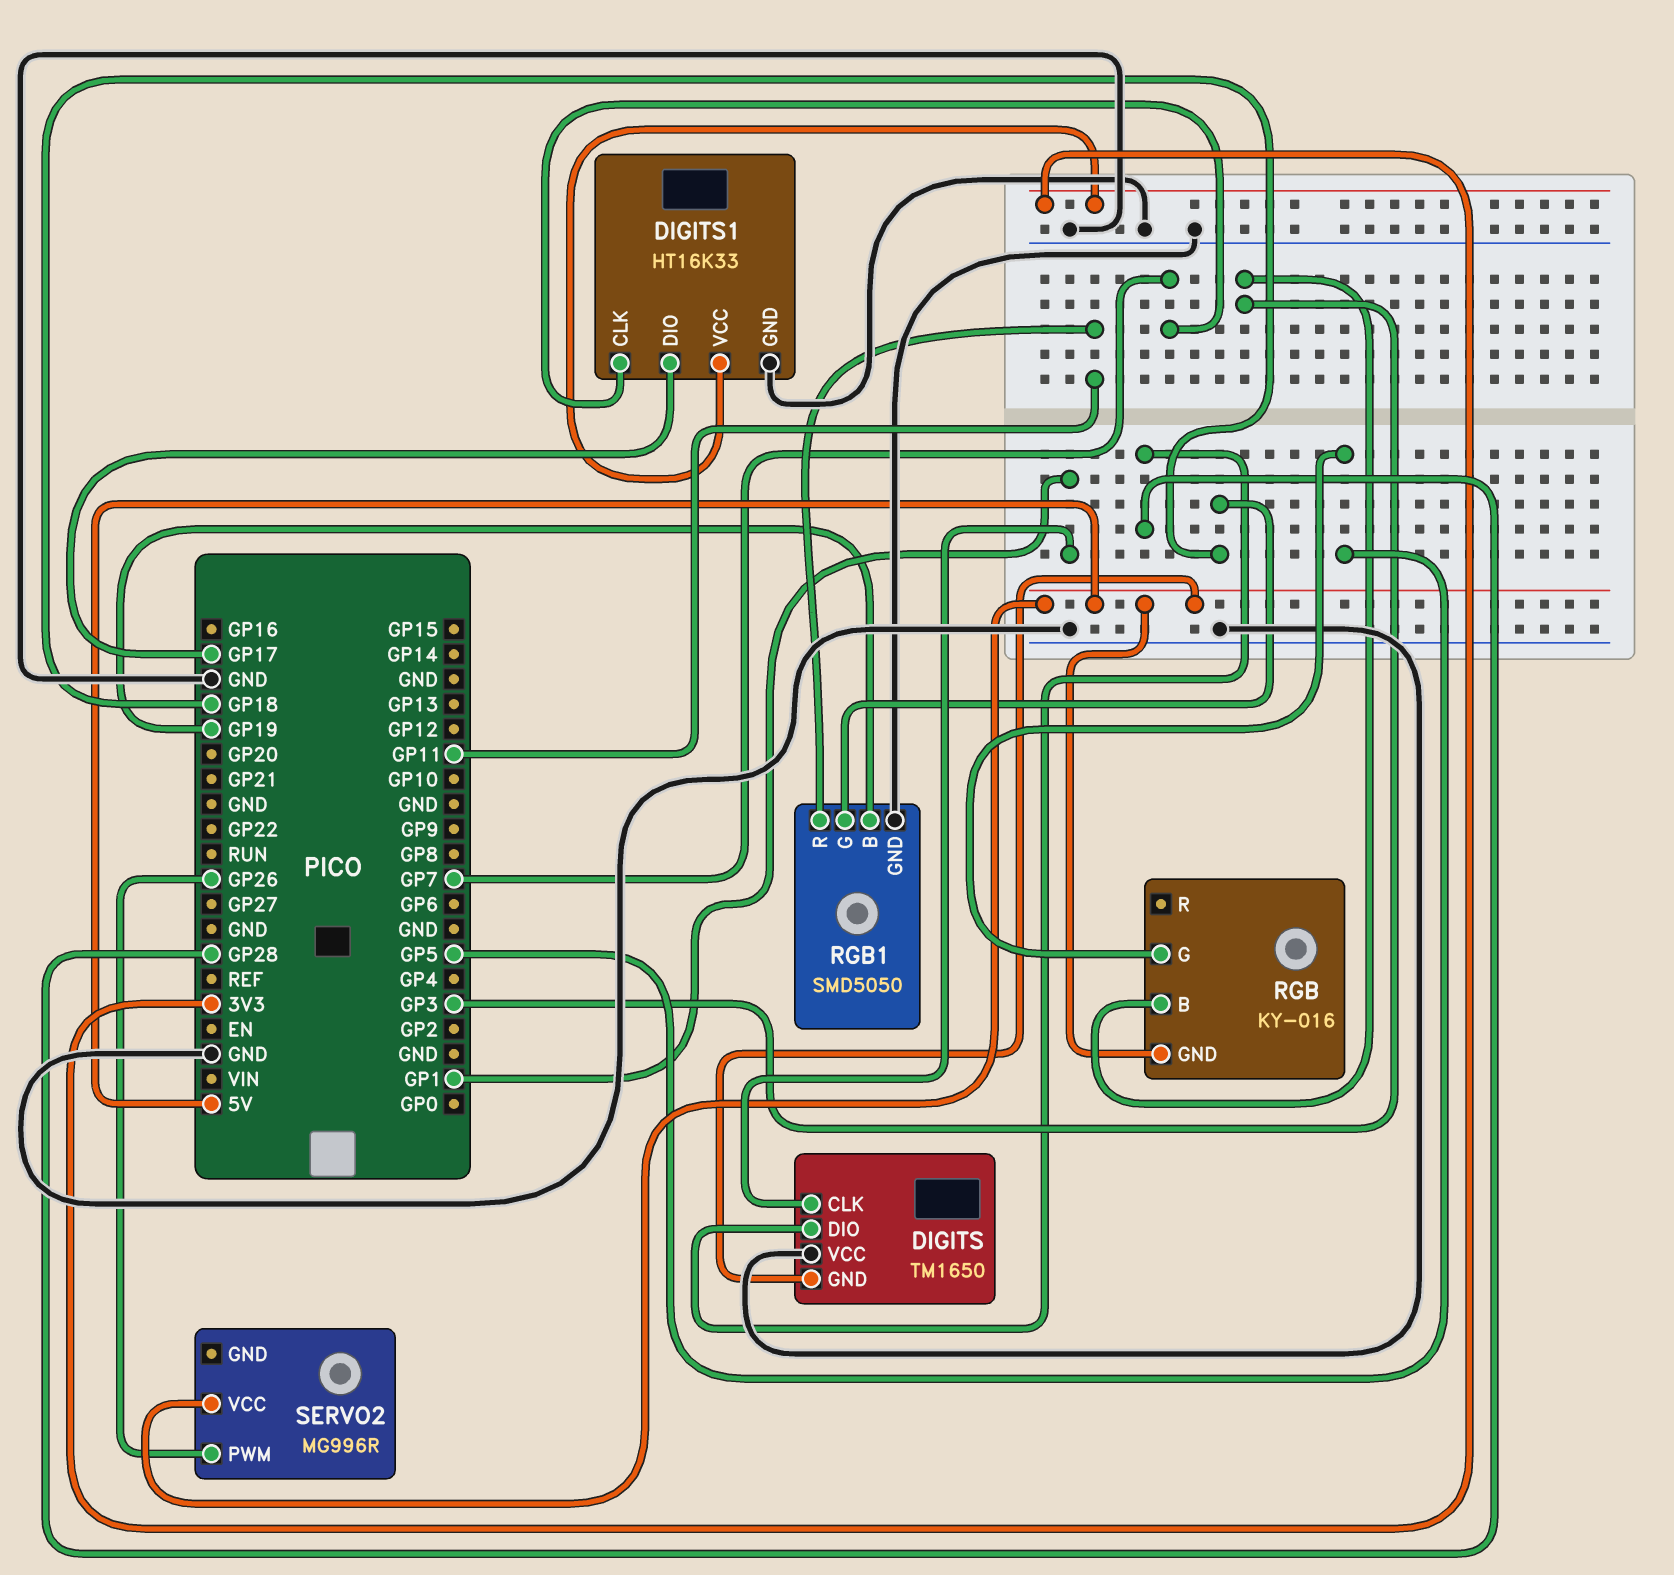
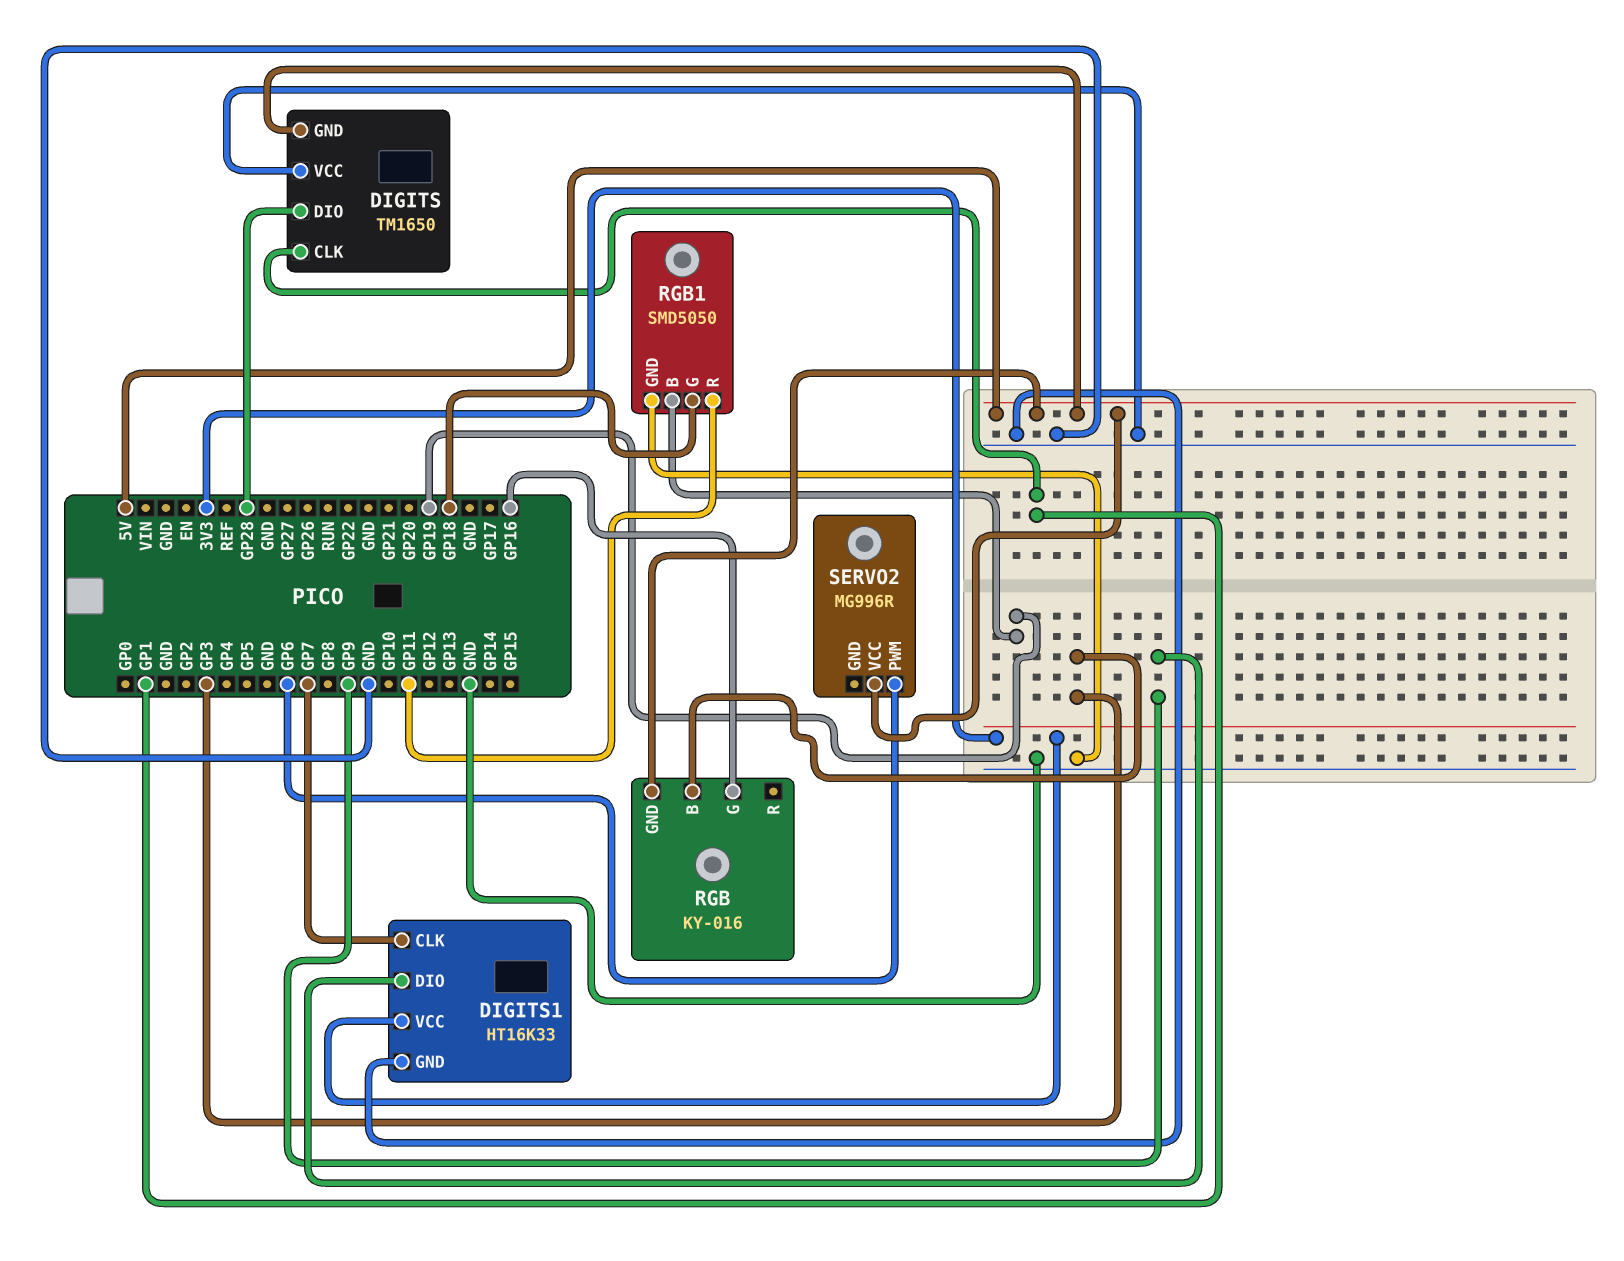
DIGITS1 pin DIO: GP17 -> GP9
RGB pin G: GP5 -> GP16
SERVO2 pin PWM: GP26 -> GP6

